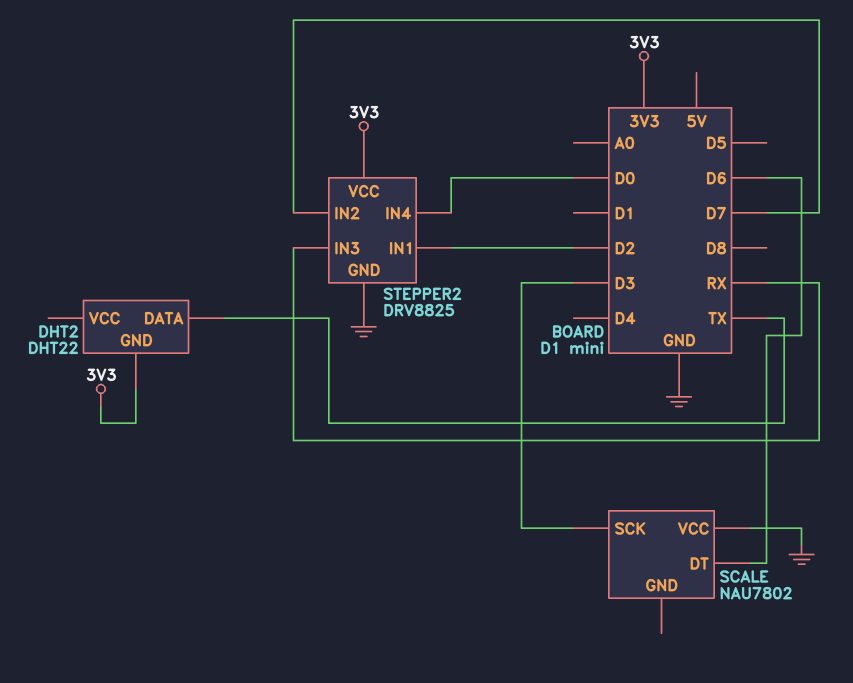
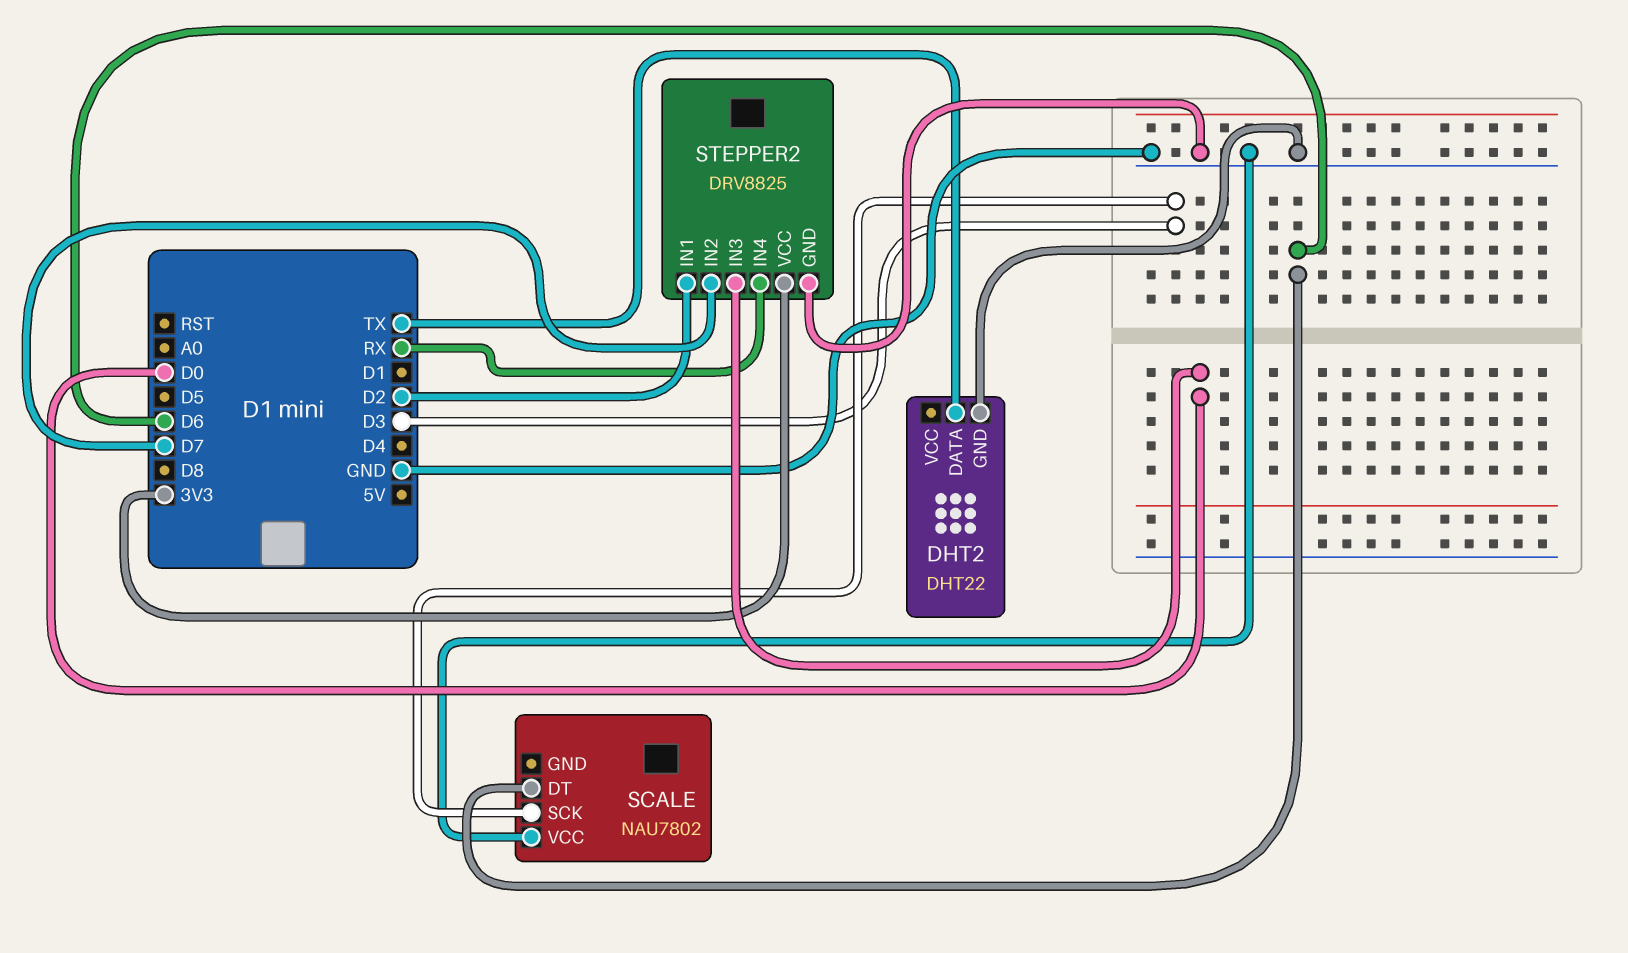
DHT2 pin GND: 3V3 -> GND
STEPPER2 pin IN3: RX -> D0
STEPPER2 pin IN4: D0 -> RX

